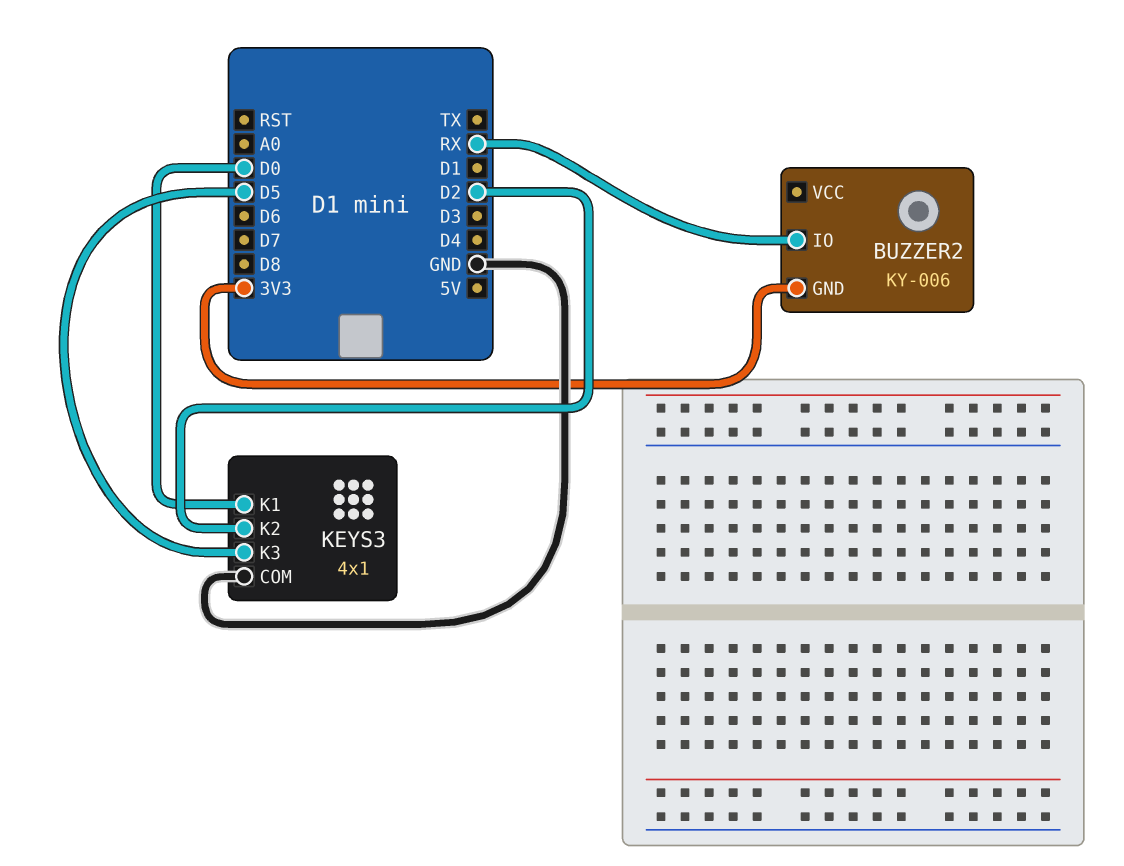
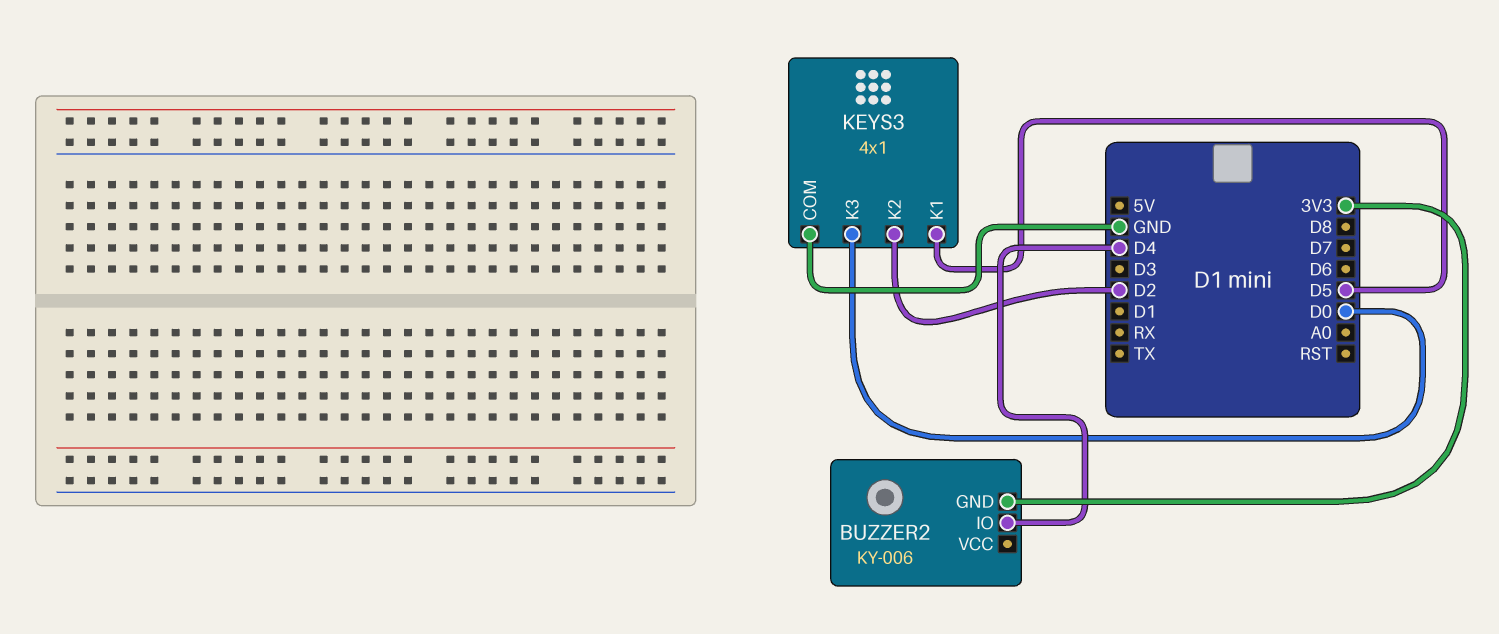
BUZZER2 pin IO: RX -> D4
KEYS3 pin K1: D0 -> D5
KEYS3 pin K3: D5 -> D0

